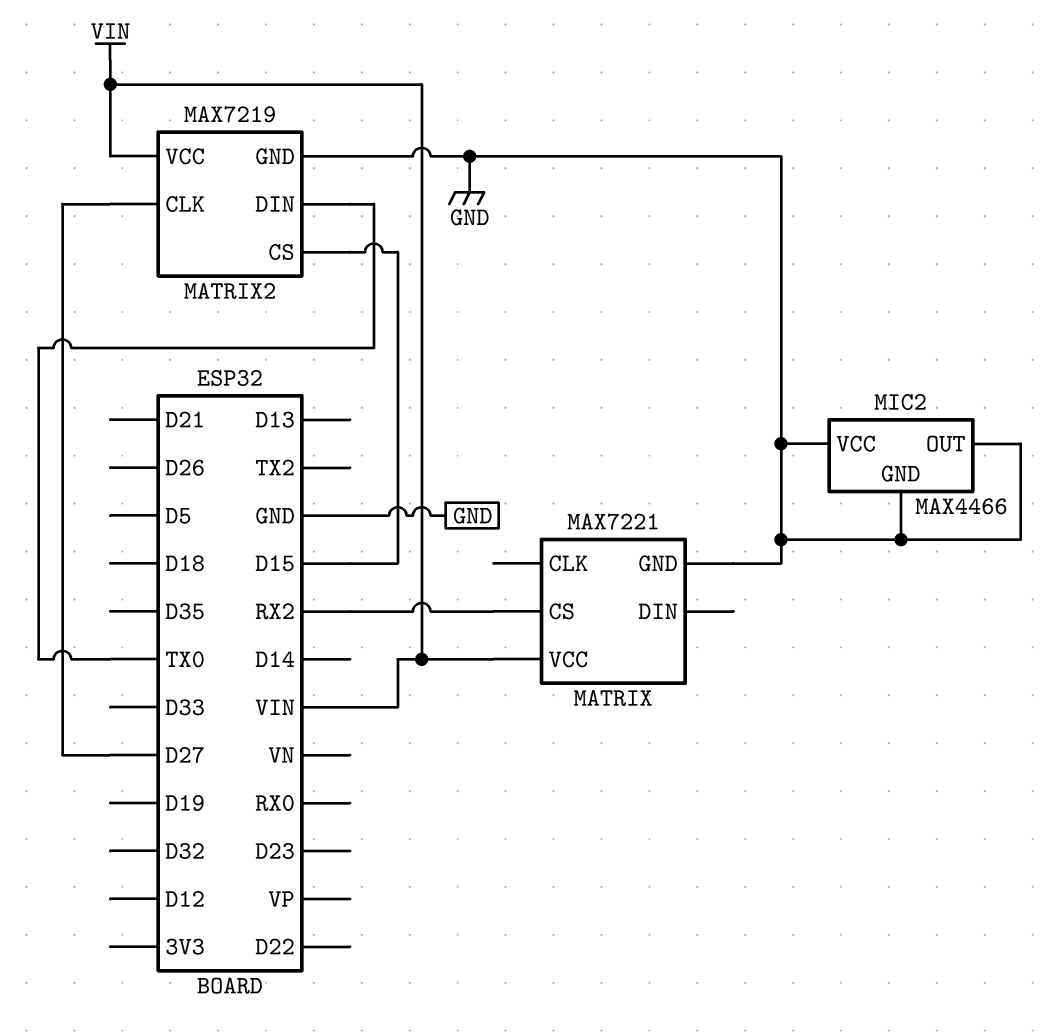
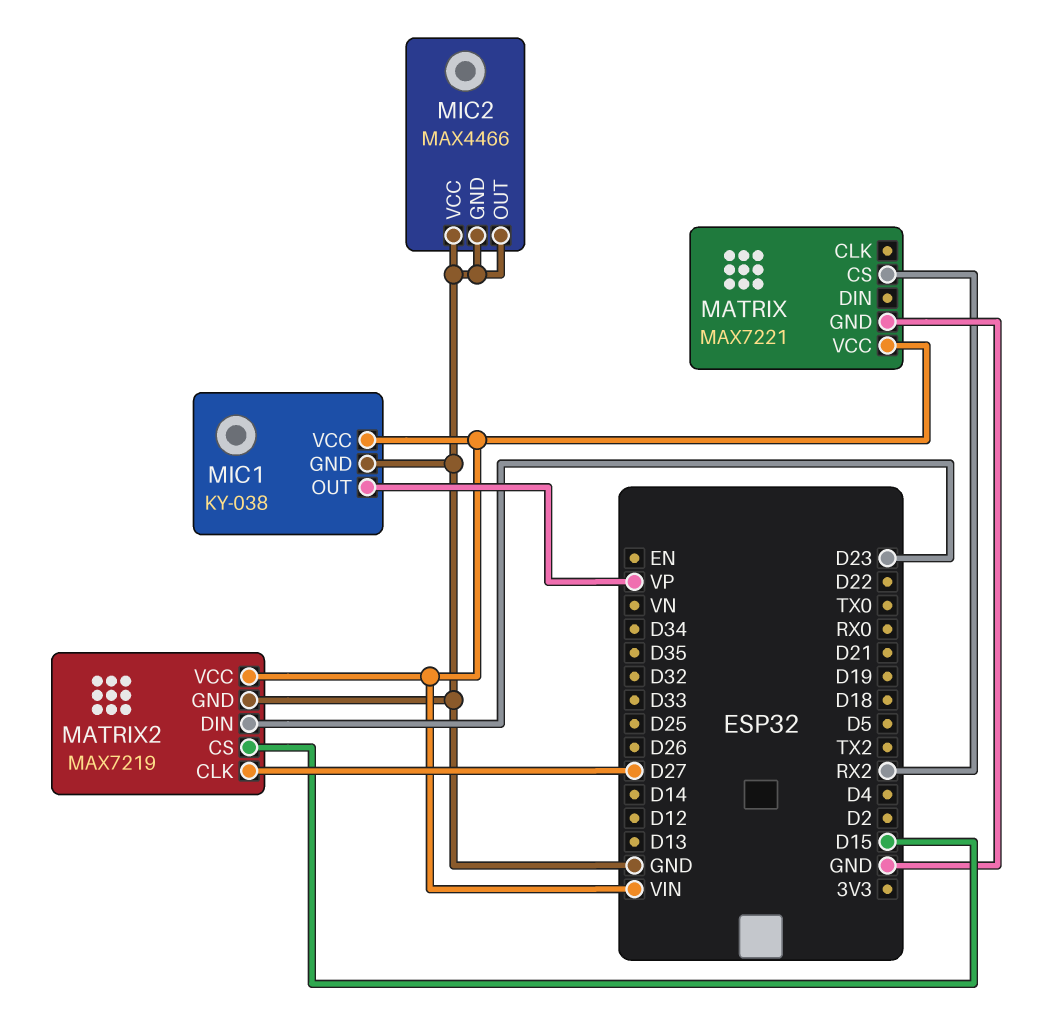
MATRIX2 pin DIN: TX0 -> D23
MIC1: none -> KY-038
MIC1 pin GND: none -> GND
MIC1 pin OUT: none -> VP
MIC1 pin VCC: none -> VIN

